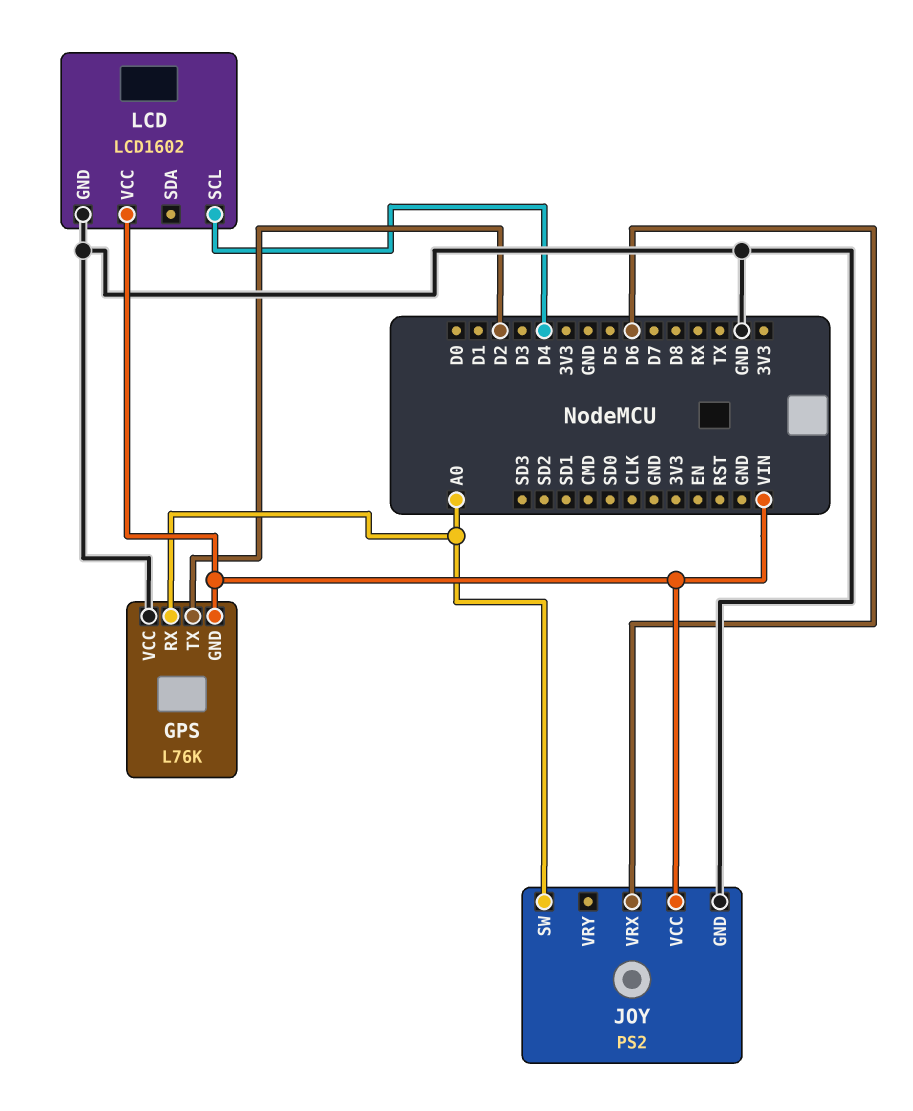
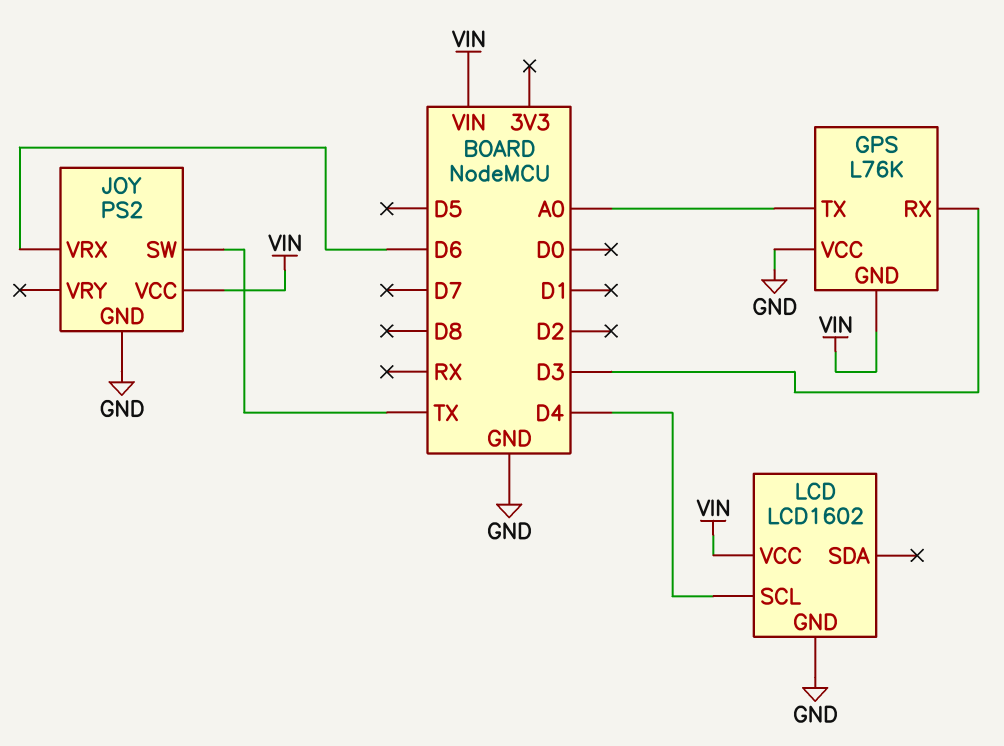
GPS pin RX: A0 -> D3
GPS pin TX: D2 -> A0
JOY pin SW: A0 -> TX

